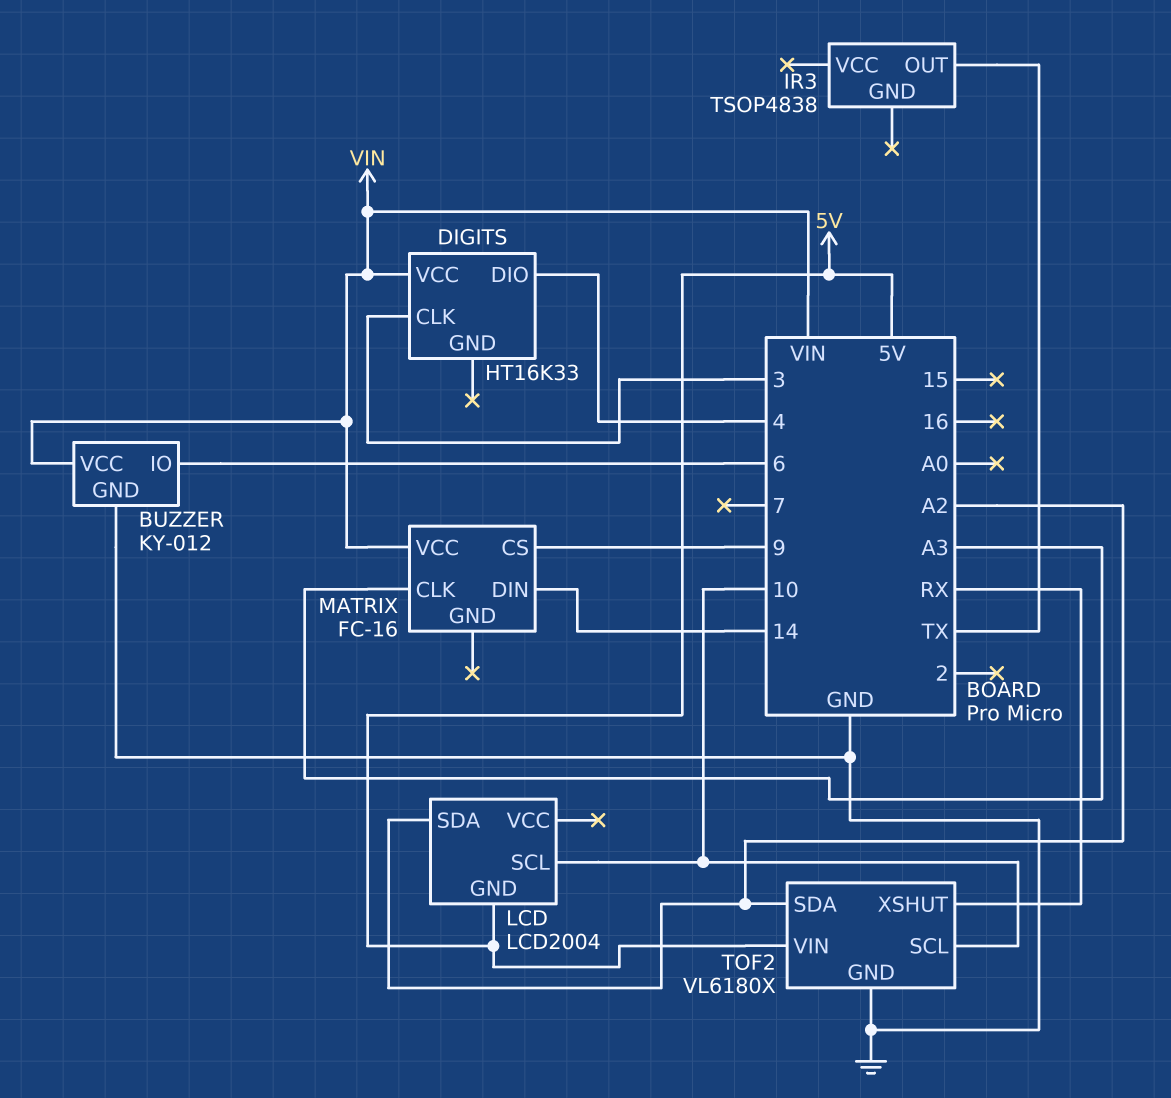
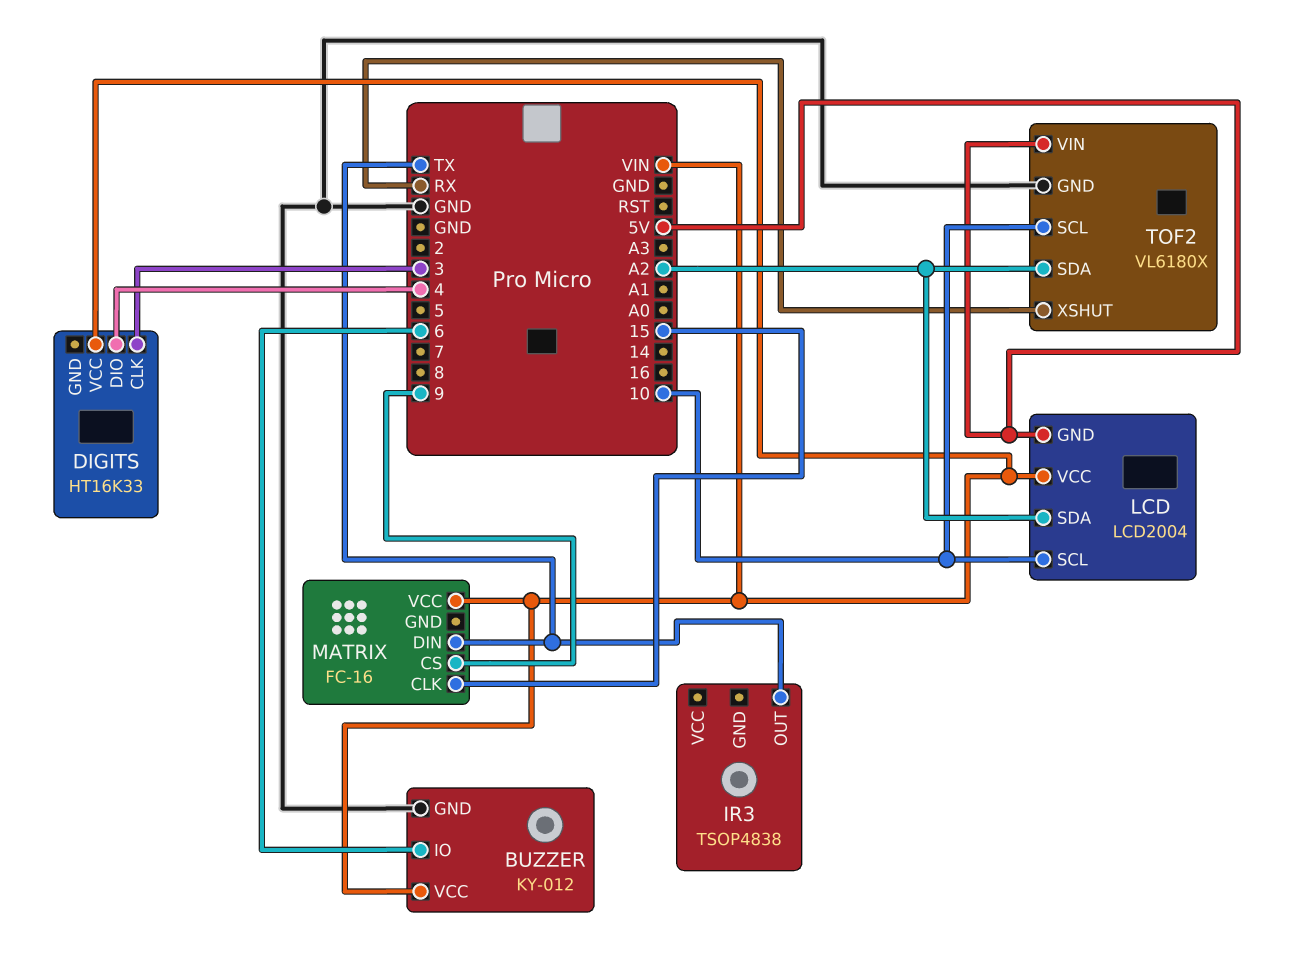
LCD pin VCC: none -> VIN
MATRIX pin CLK: A3 -> 15
MATRIX pin DIN: 14 -> TX

